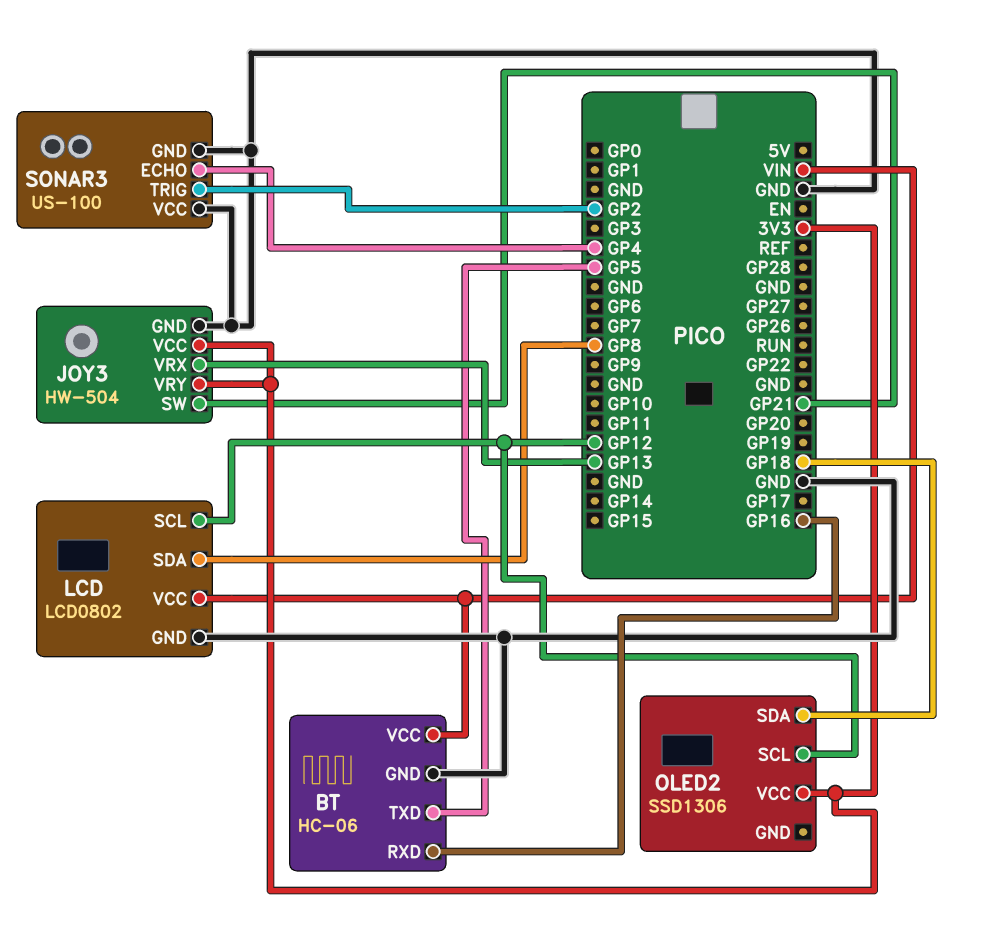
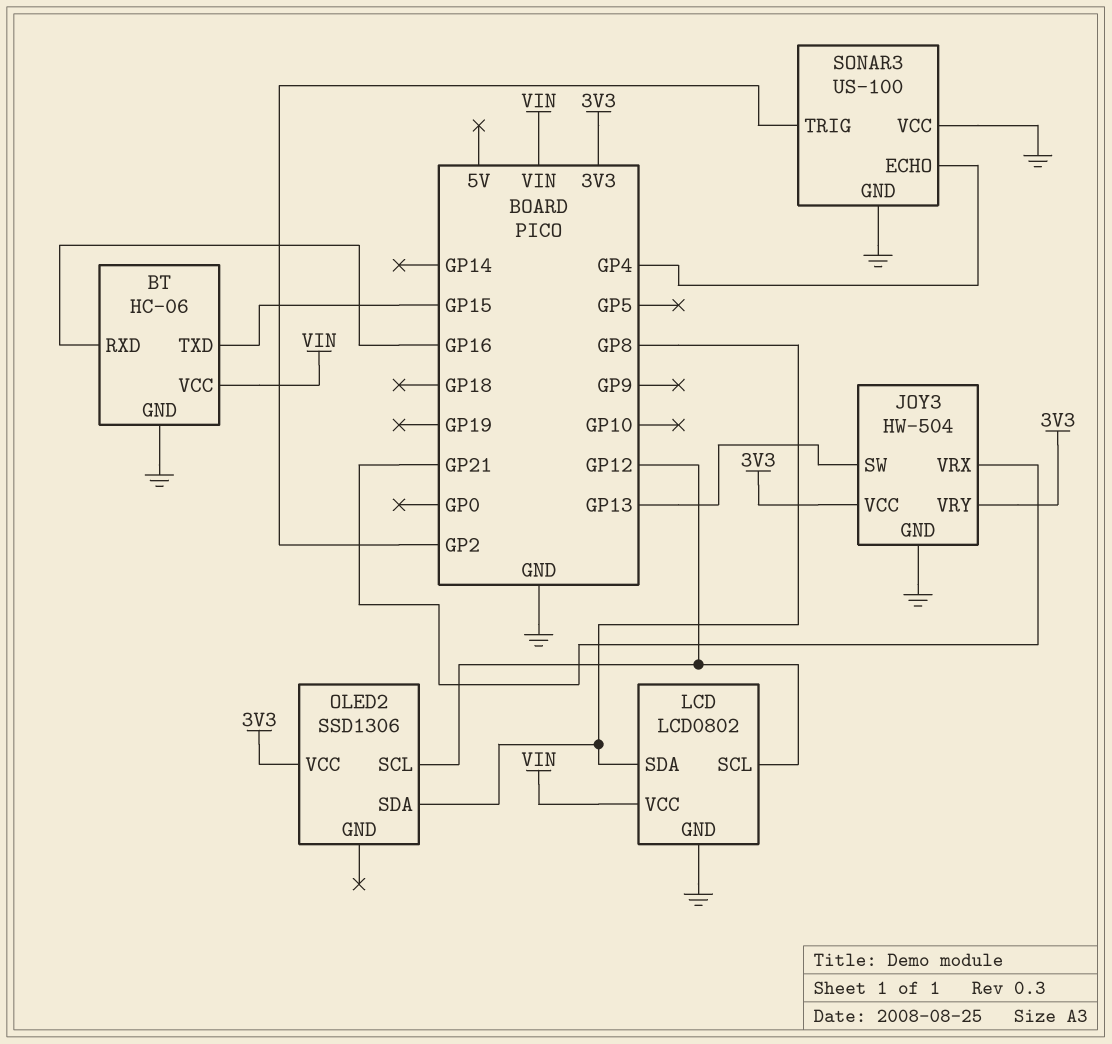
BT pin TXD: GP5 -> GP15
JOY3 pin SW: GP21 -> GP13
JOY3 pin VRX: GP13 -> GP21
OLED2 pin SDA: GP18 -> GP8

